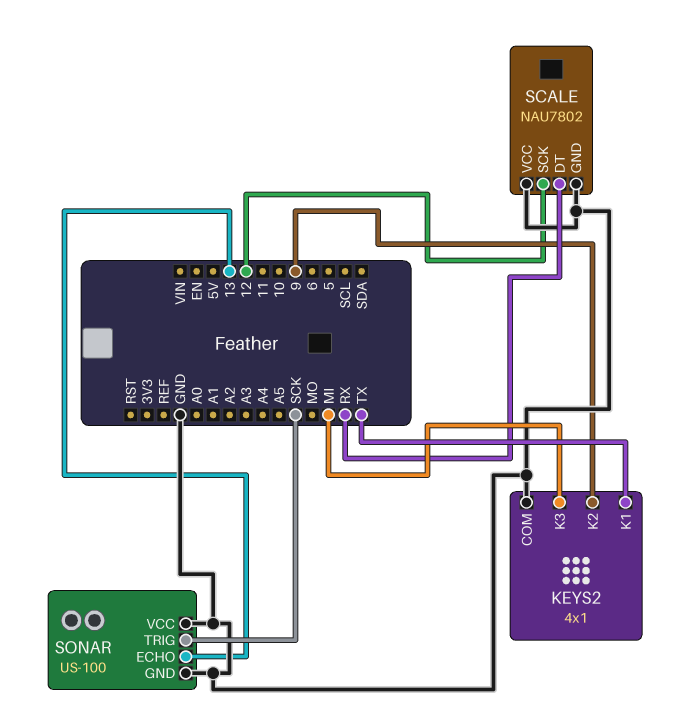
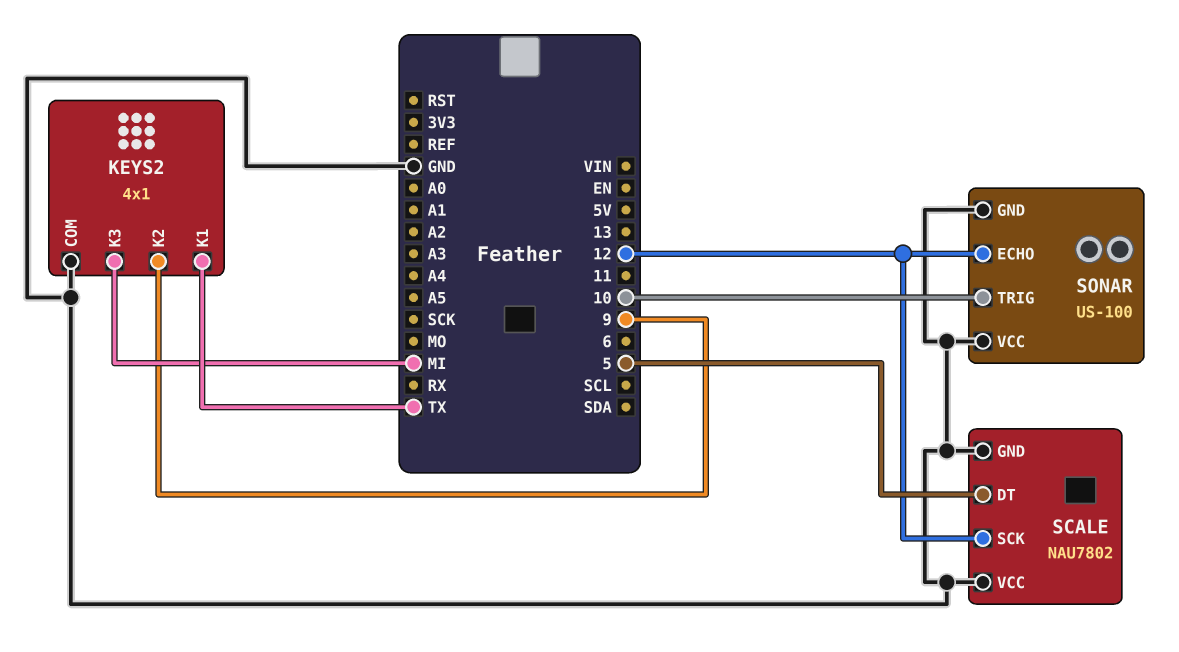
SCALE pin DT: RX -> 5
SONAR pin ECHO: 13 -> 12
SONAR pin TRIG: SCK -> 10

